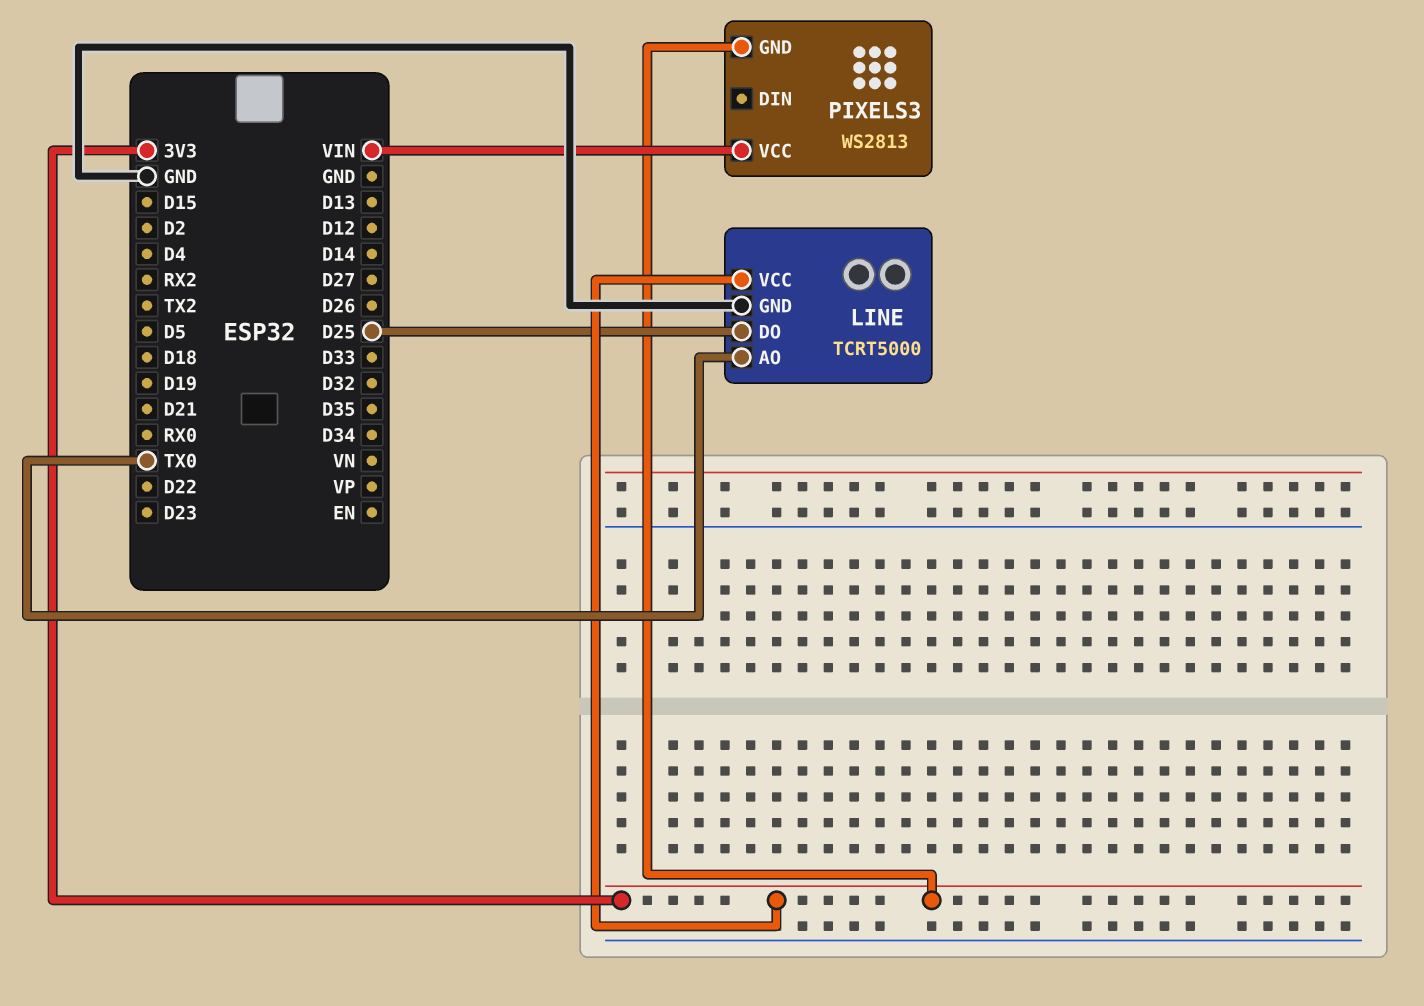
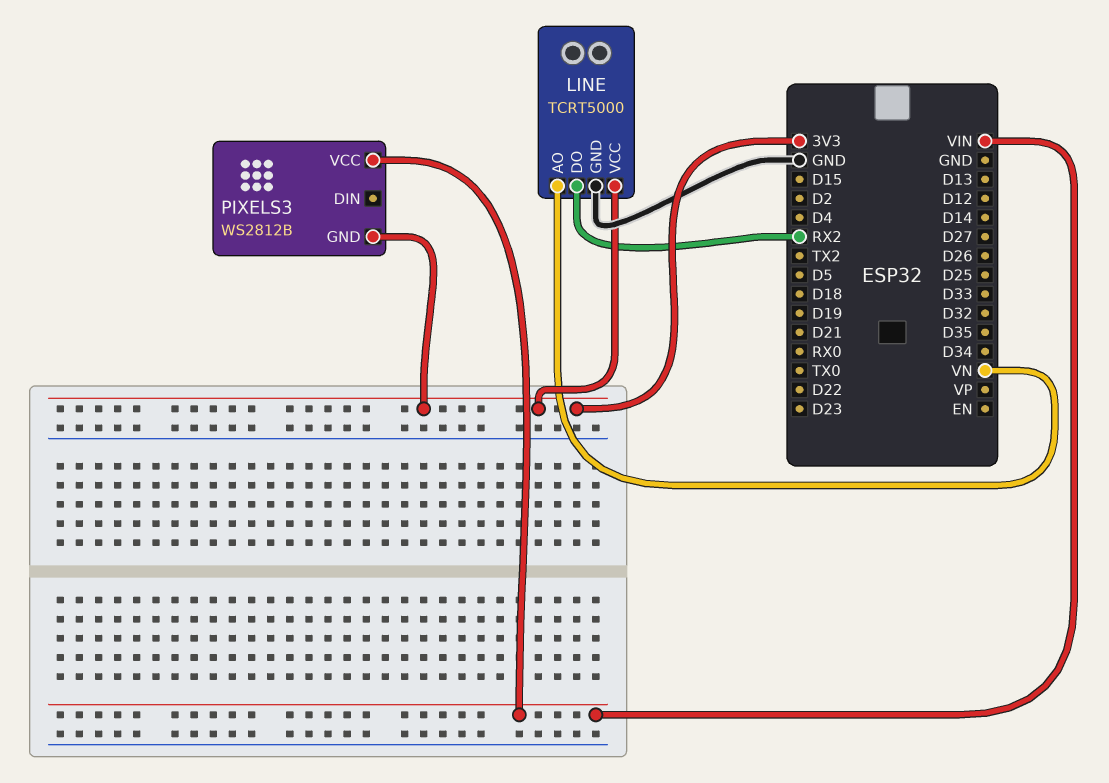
LINE pin AO: TX0 -> VN
LINE pin DO: D25 -> RX2
PIXELS3: WS2813 -> WS2812B

